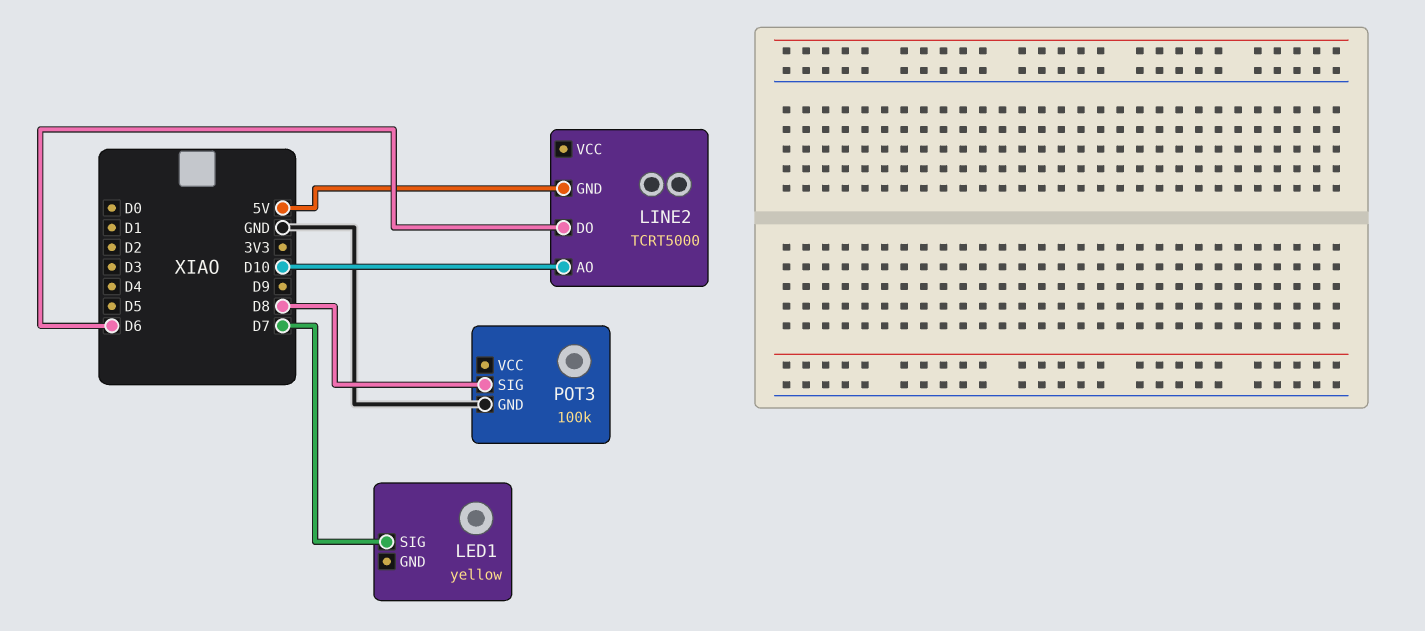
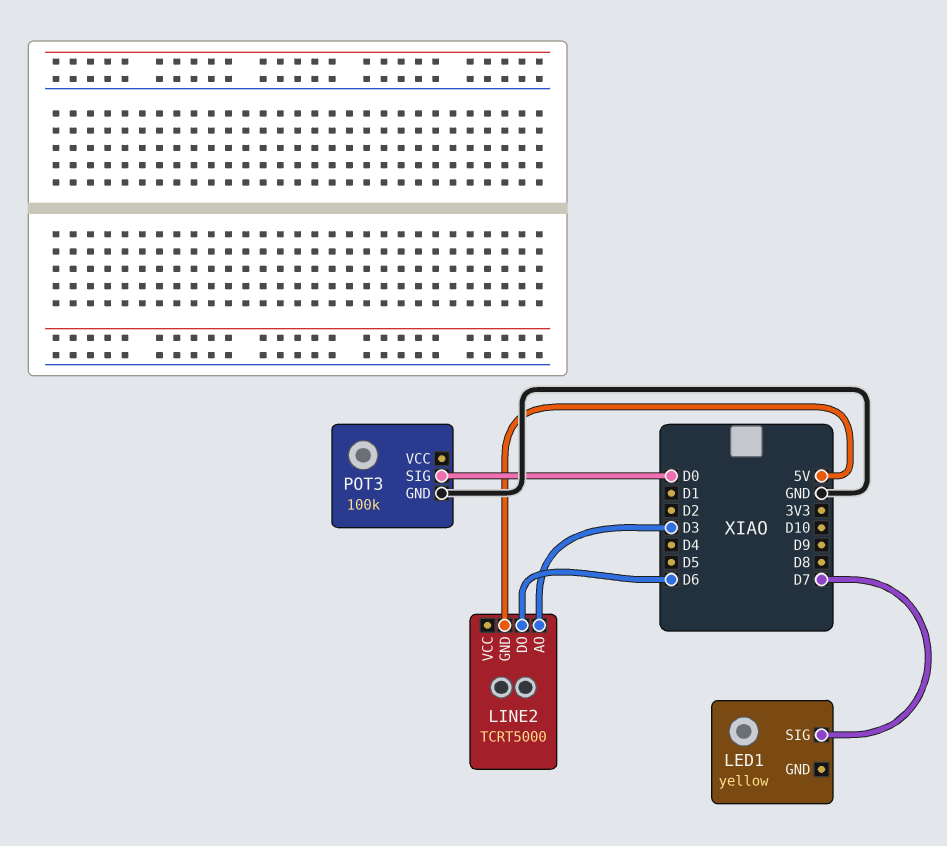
LINE2 pin AO: D10 -> D3
POT3 pin SIG: D8 -> D0

